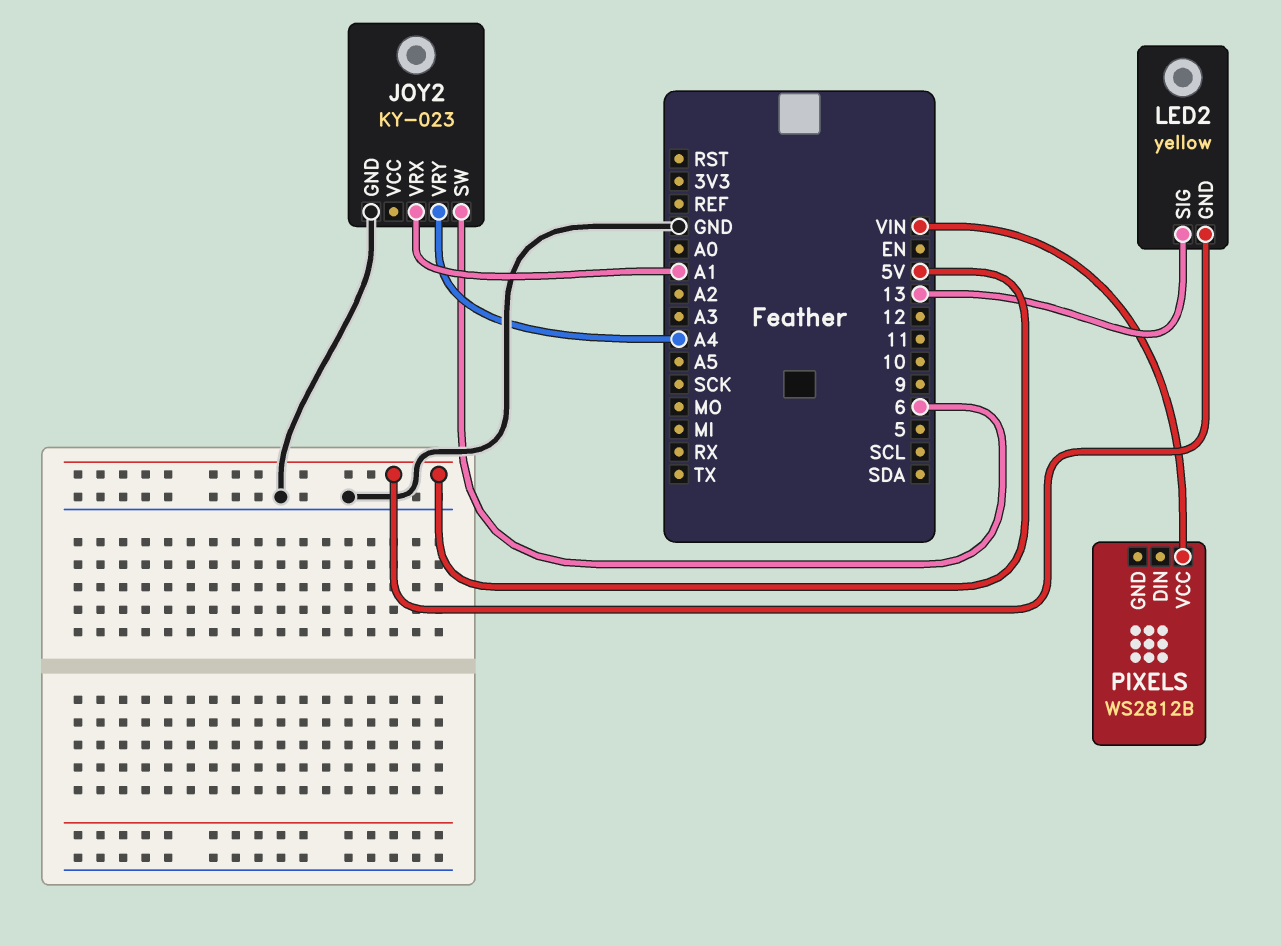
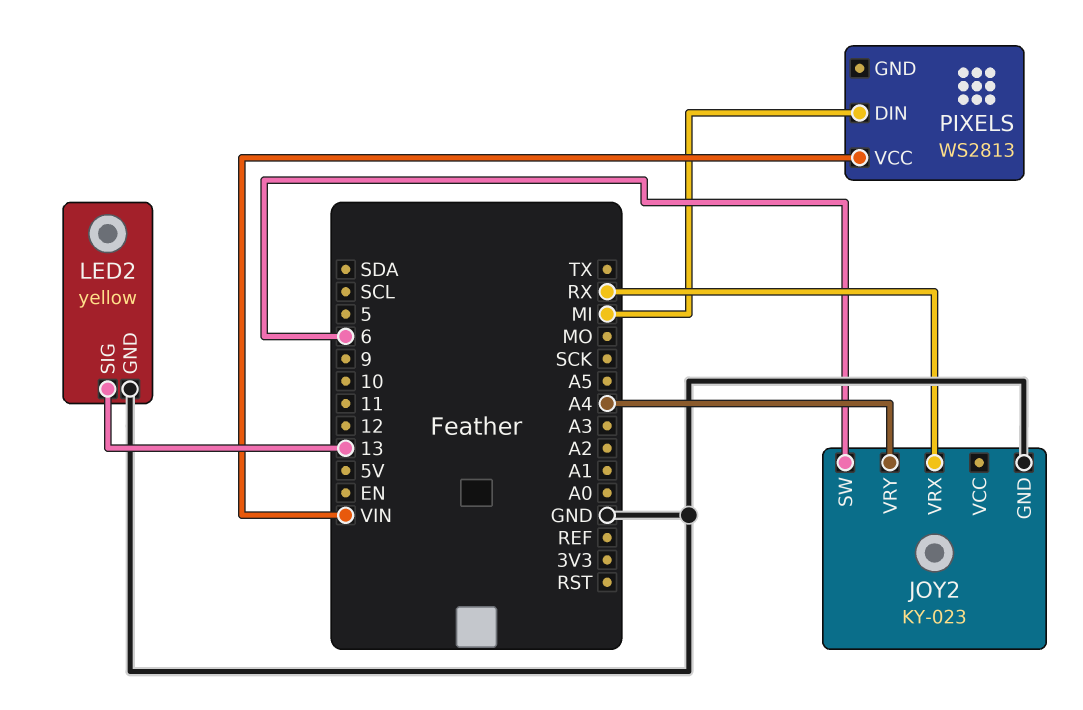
JOY2 pin VRX: A1 -> RX
LED2 pin GND: 5V -> GND
PIXELS: WS2812B -> WS2813
PIXELS pin DIN: none -> MI

